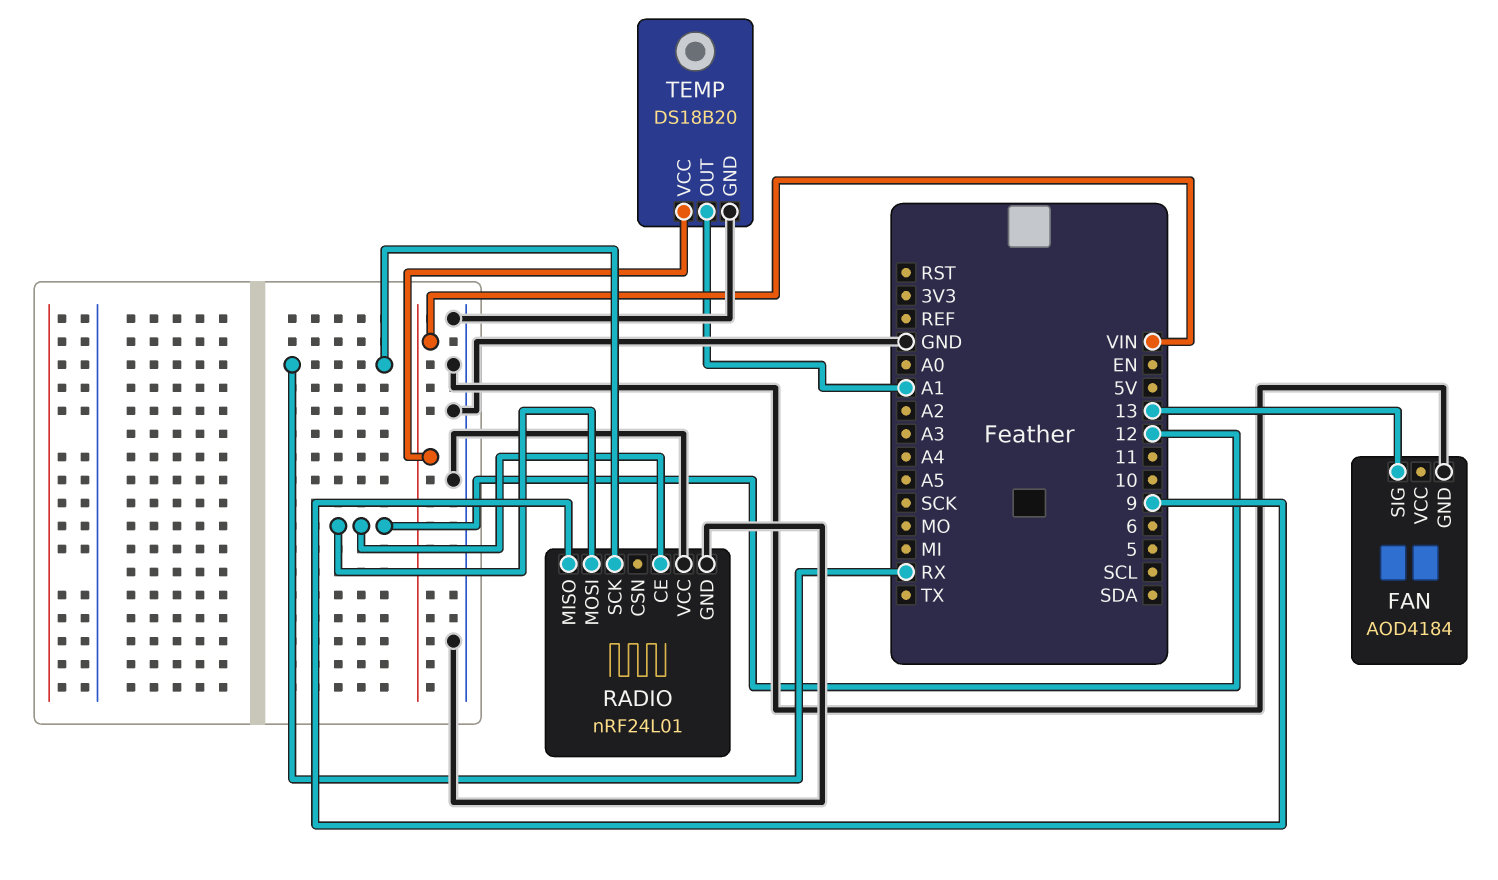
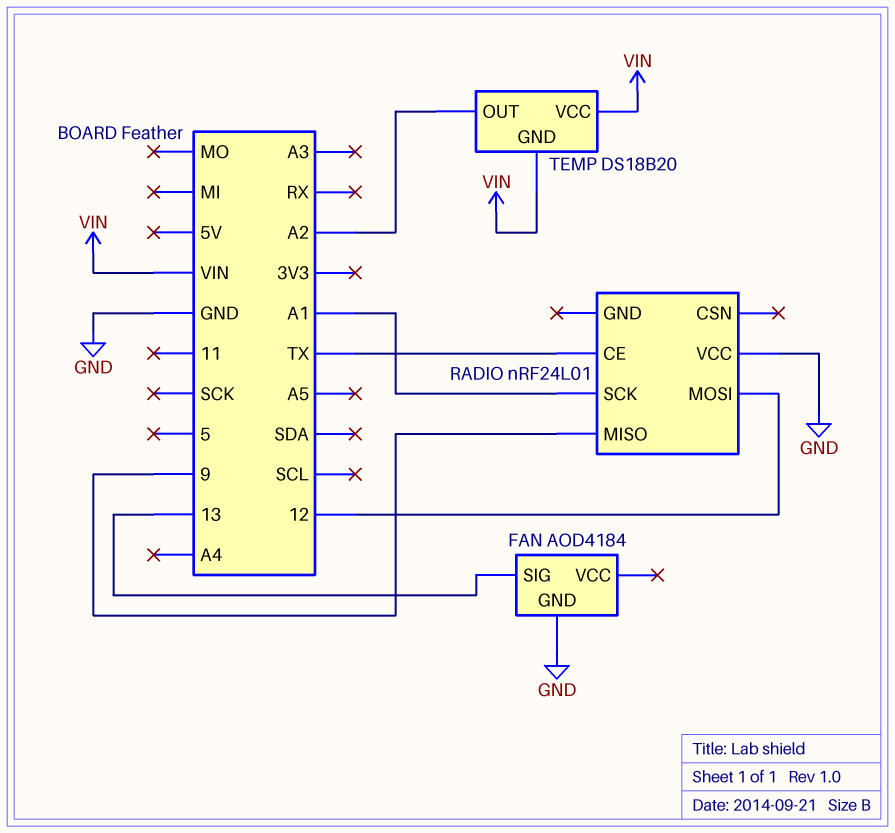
RADIO pin CE: 12 -> TX
RADIO pin GND: GND -> none
RADIO pin SCK: RX -> A1
TEMP pin GND: GND -> VIN
TEMP pin OUT: A1 -> A2

